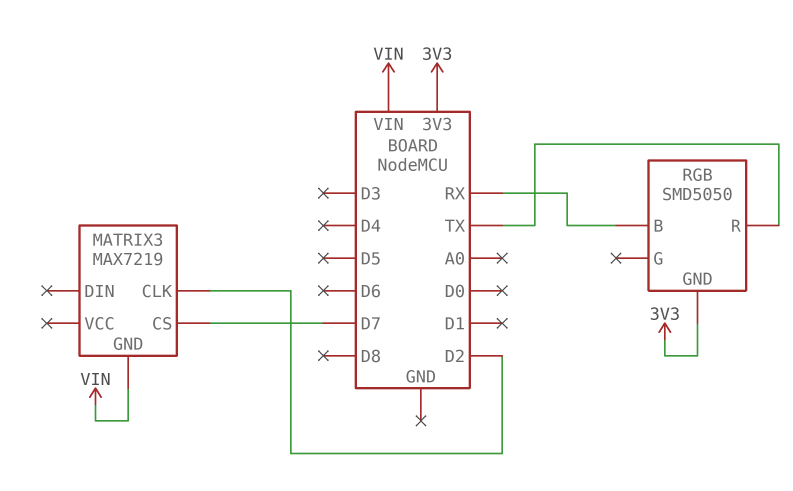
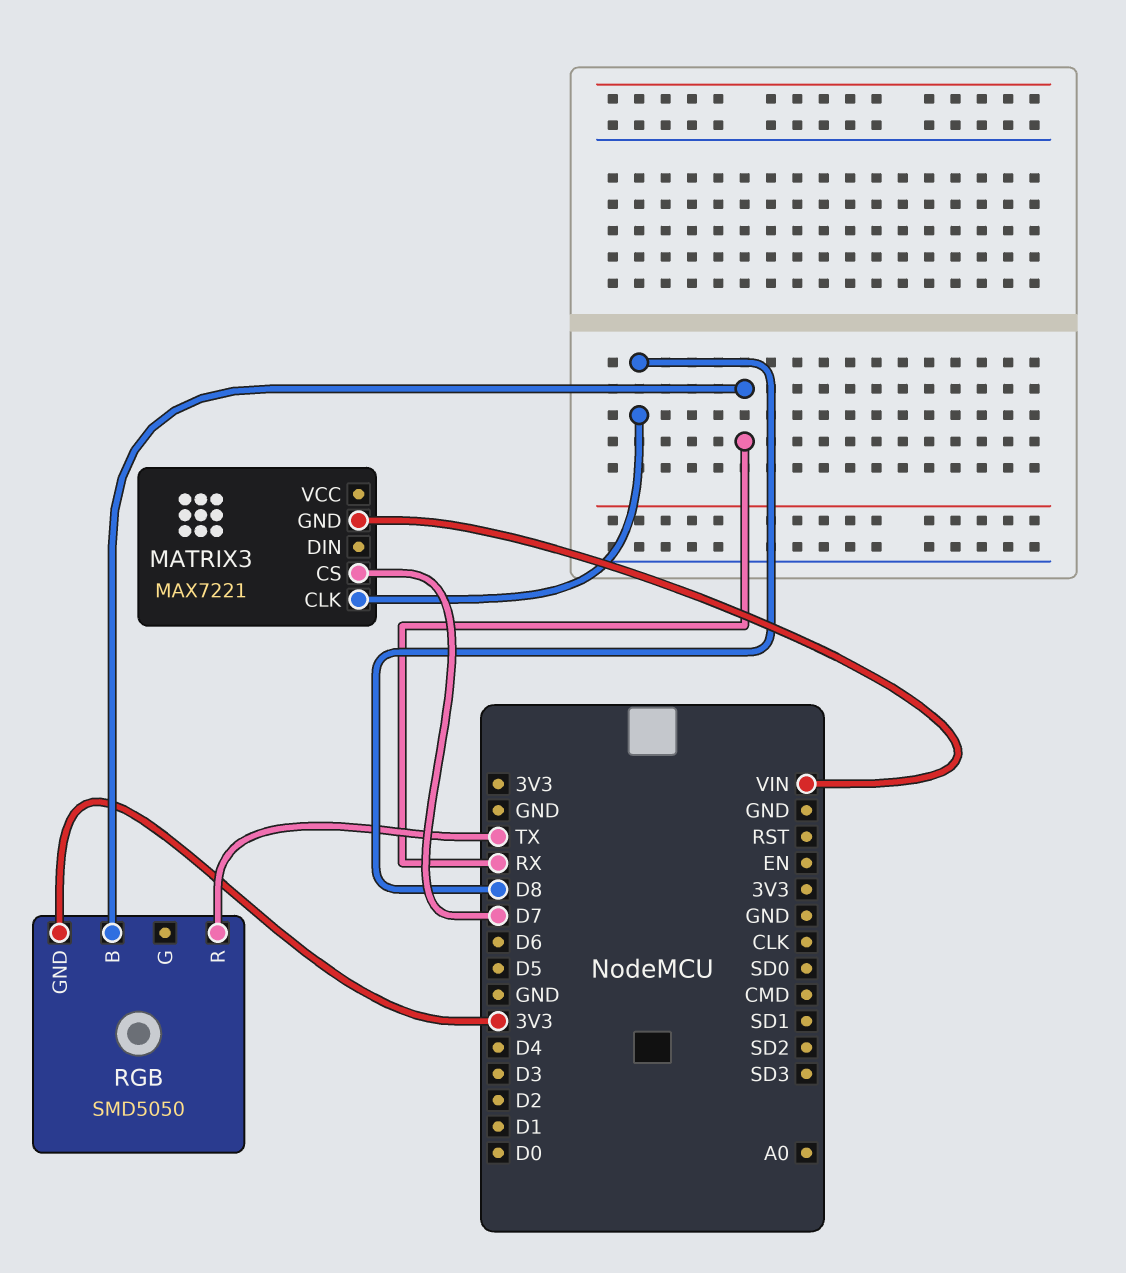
MATRIX3: MAX7219 -> MAX7221
MATRIX3 pin CLK: D2 -> D8

